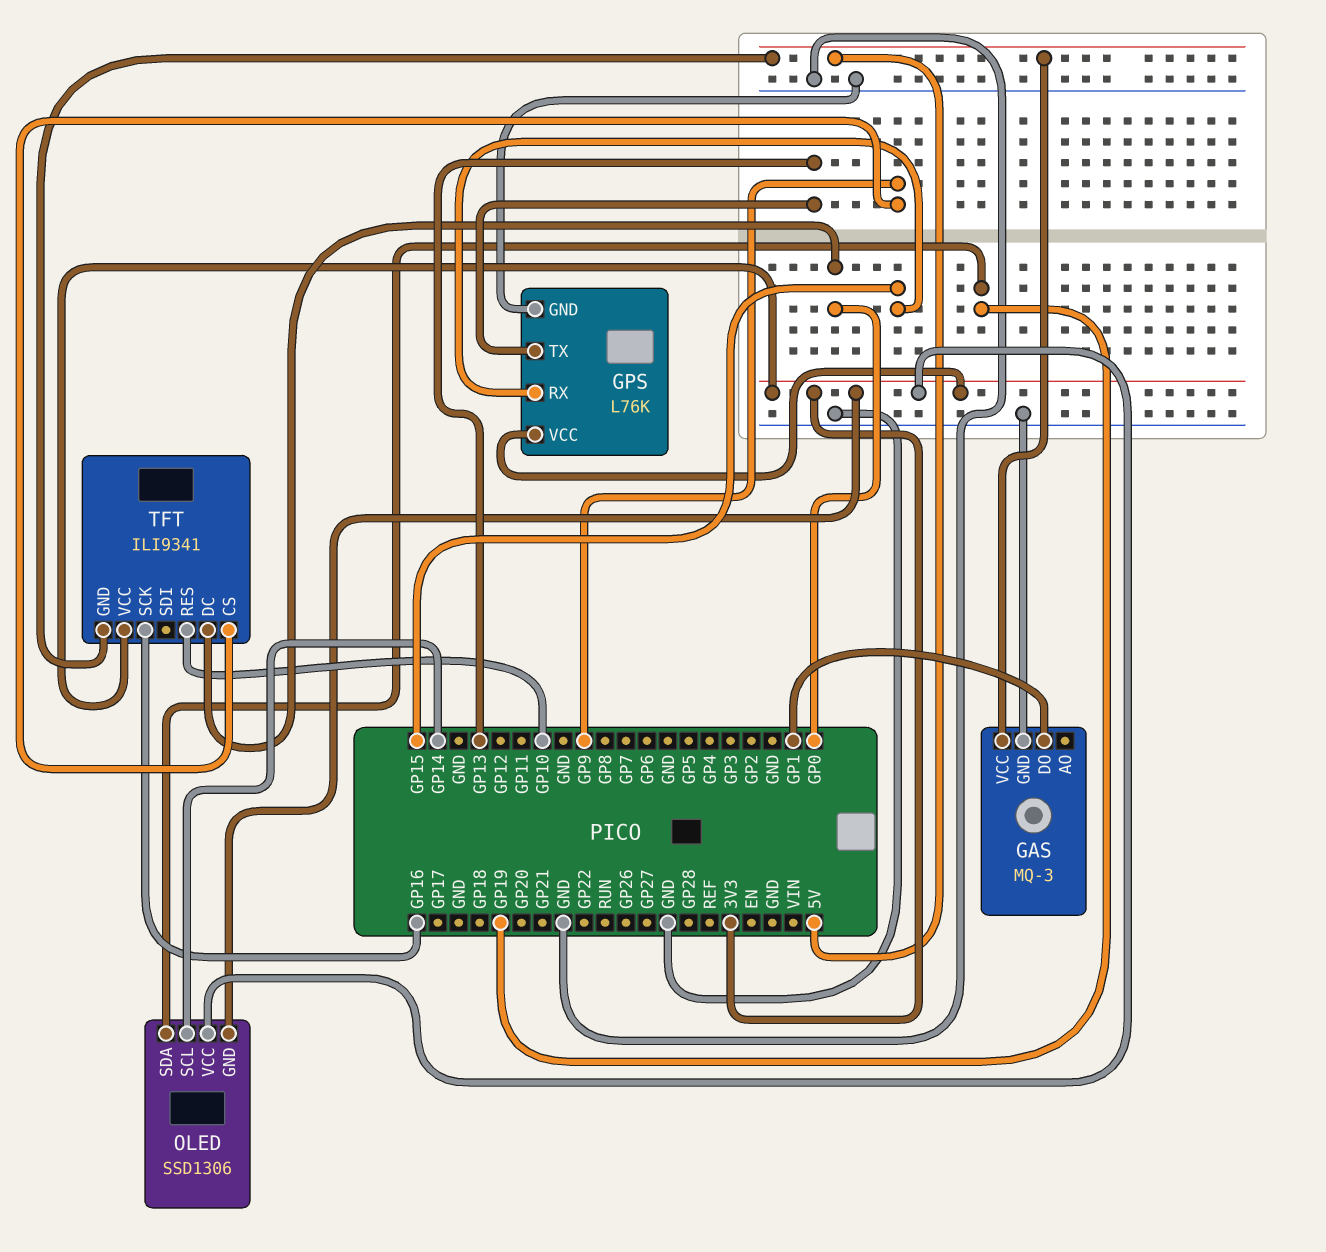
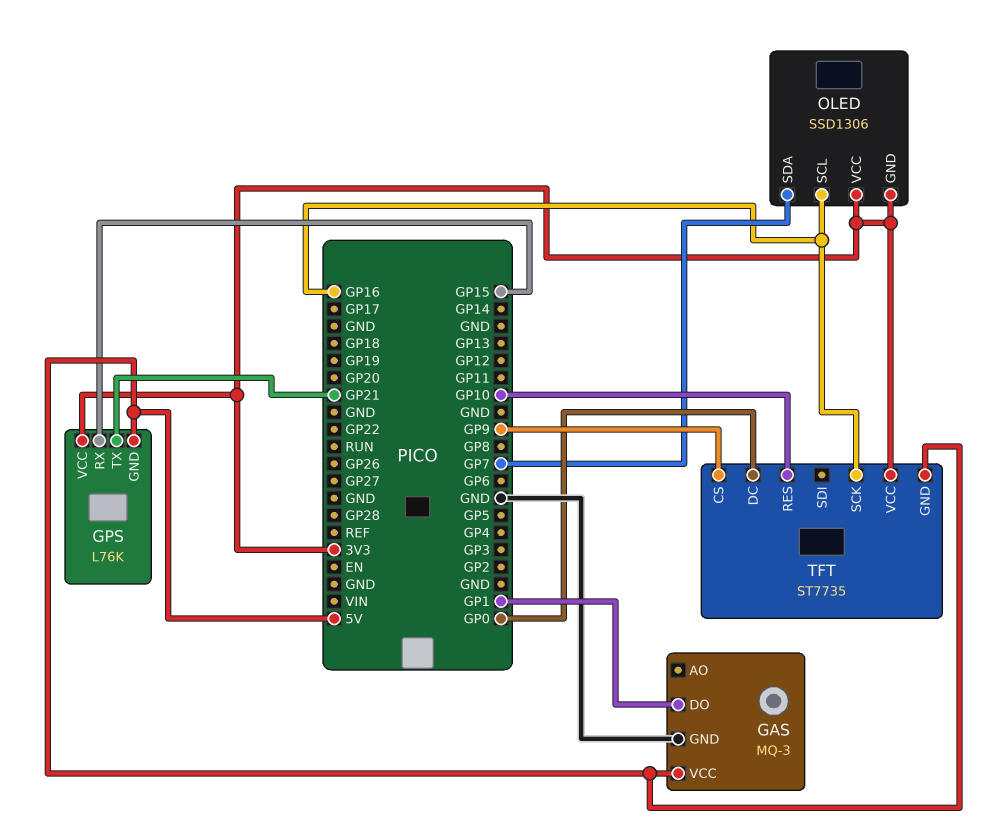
GPS pin GND: GND -> 5V
GPS pin TX: GP13 -> GP21
OLED pin SCL: GP14 -> GP16
OLED pin SDA: GP19 -> GP7
TFT: ILI9341 -> ST7735

